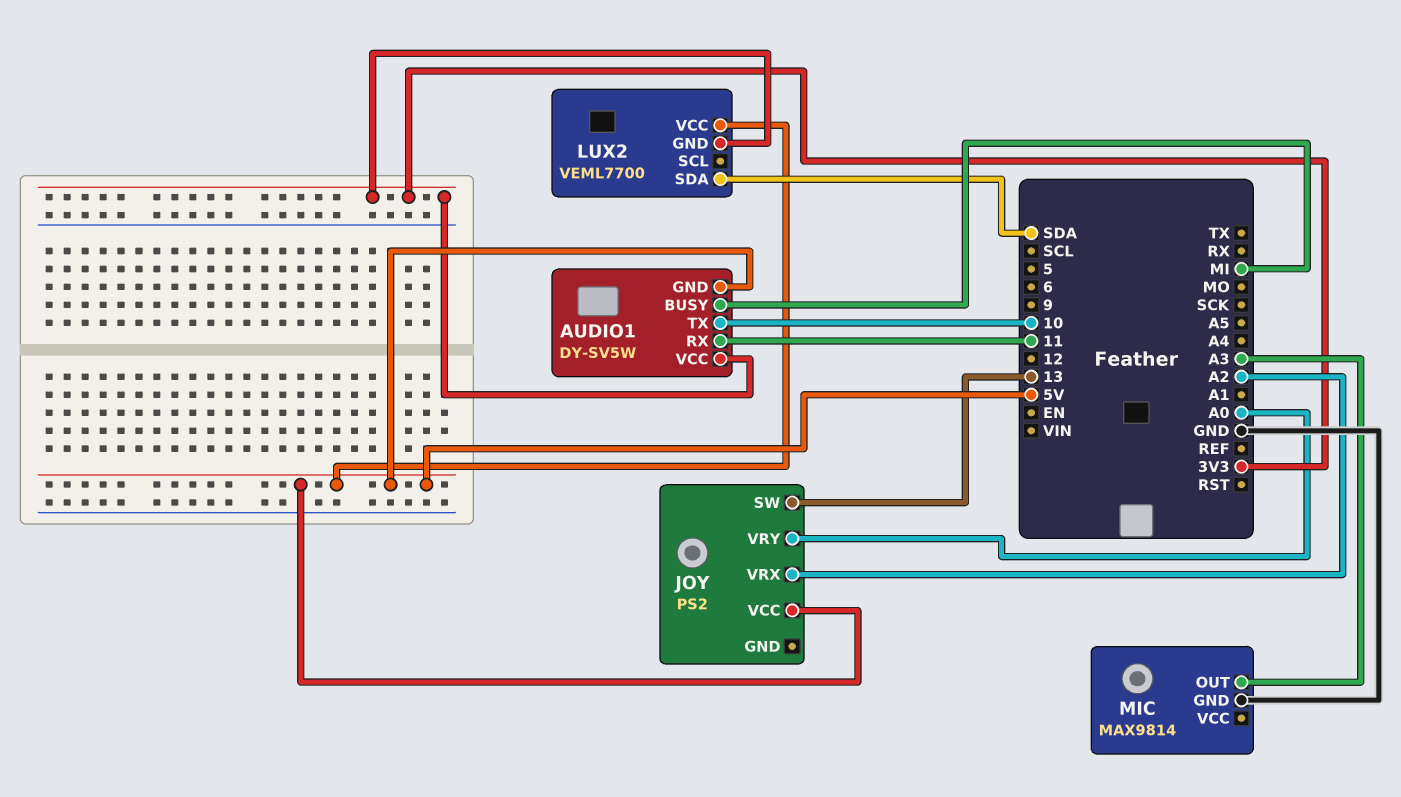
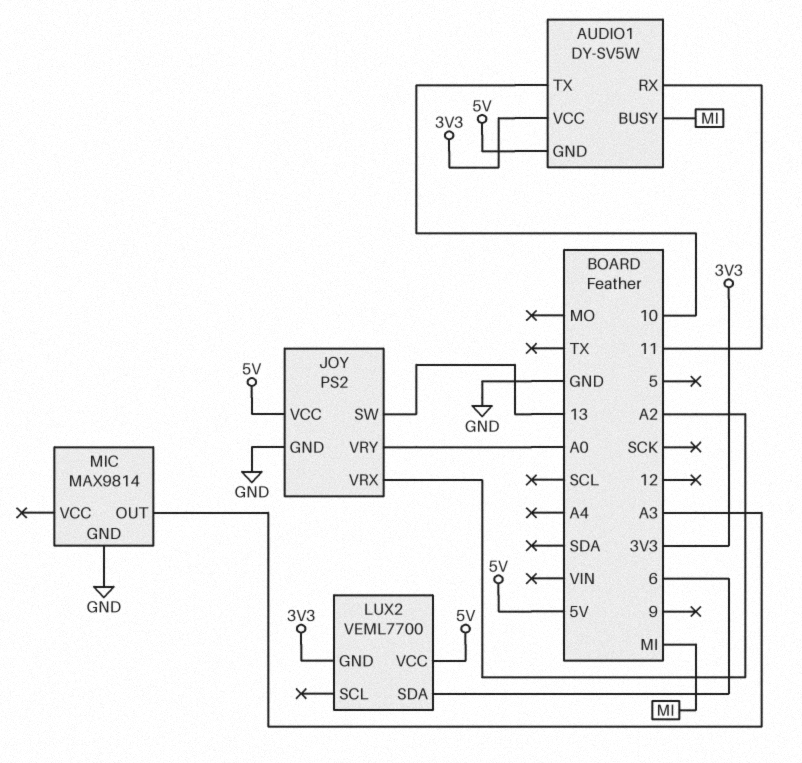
JOY pin GND: none -> GND
LUX2 pin SDA: SDA -> 6

